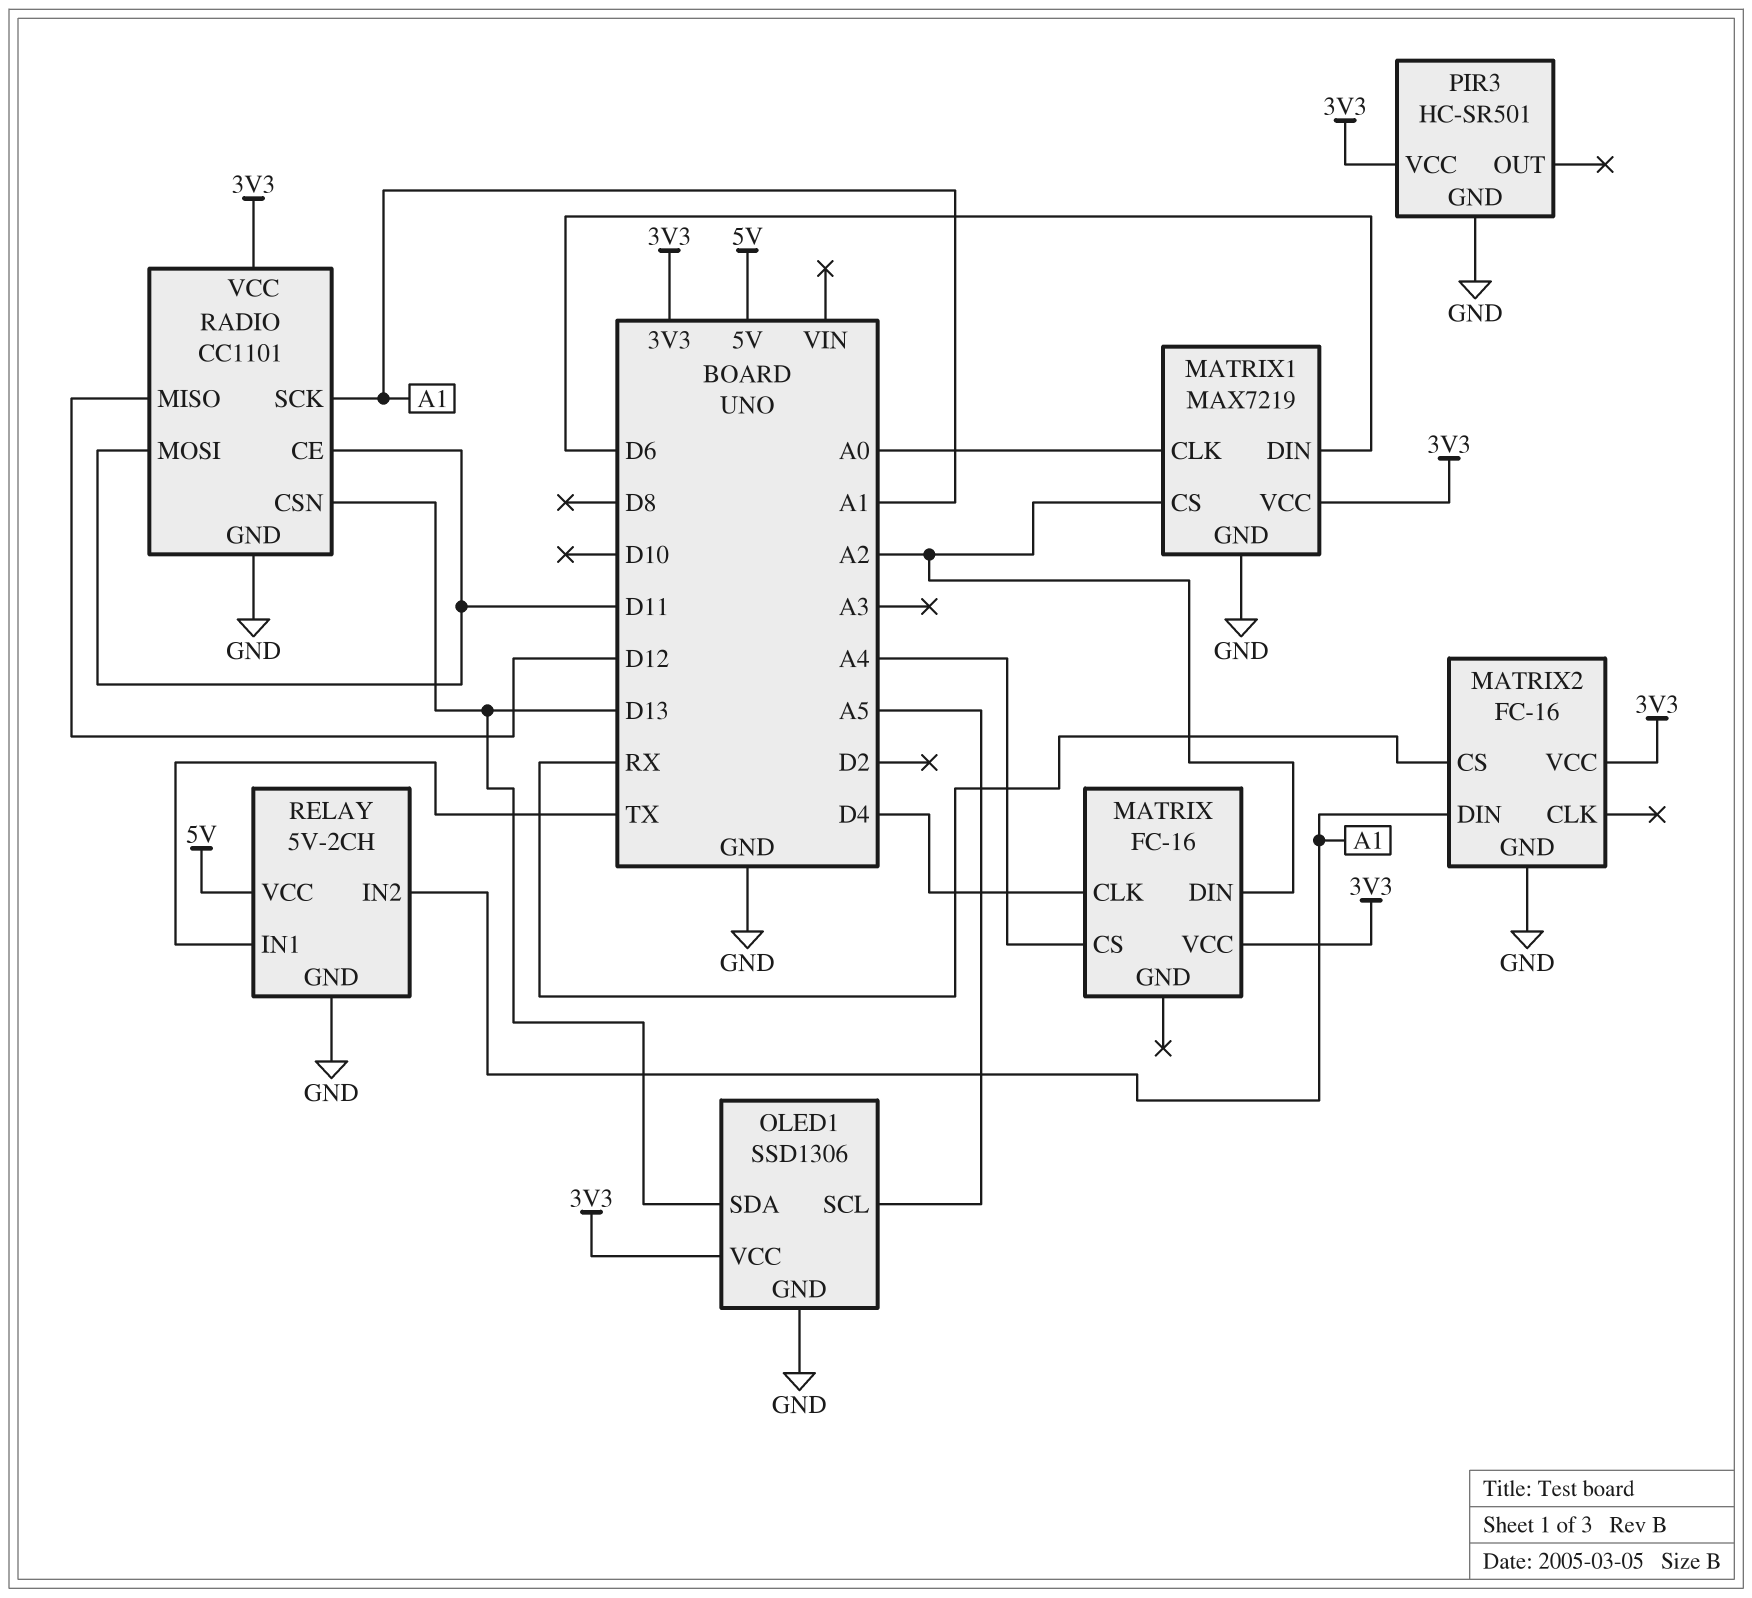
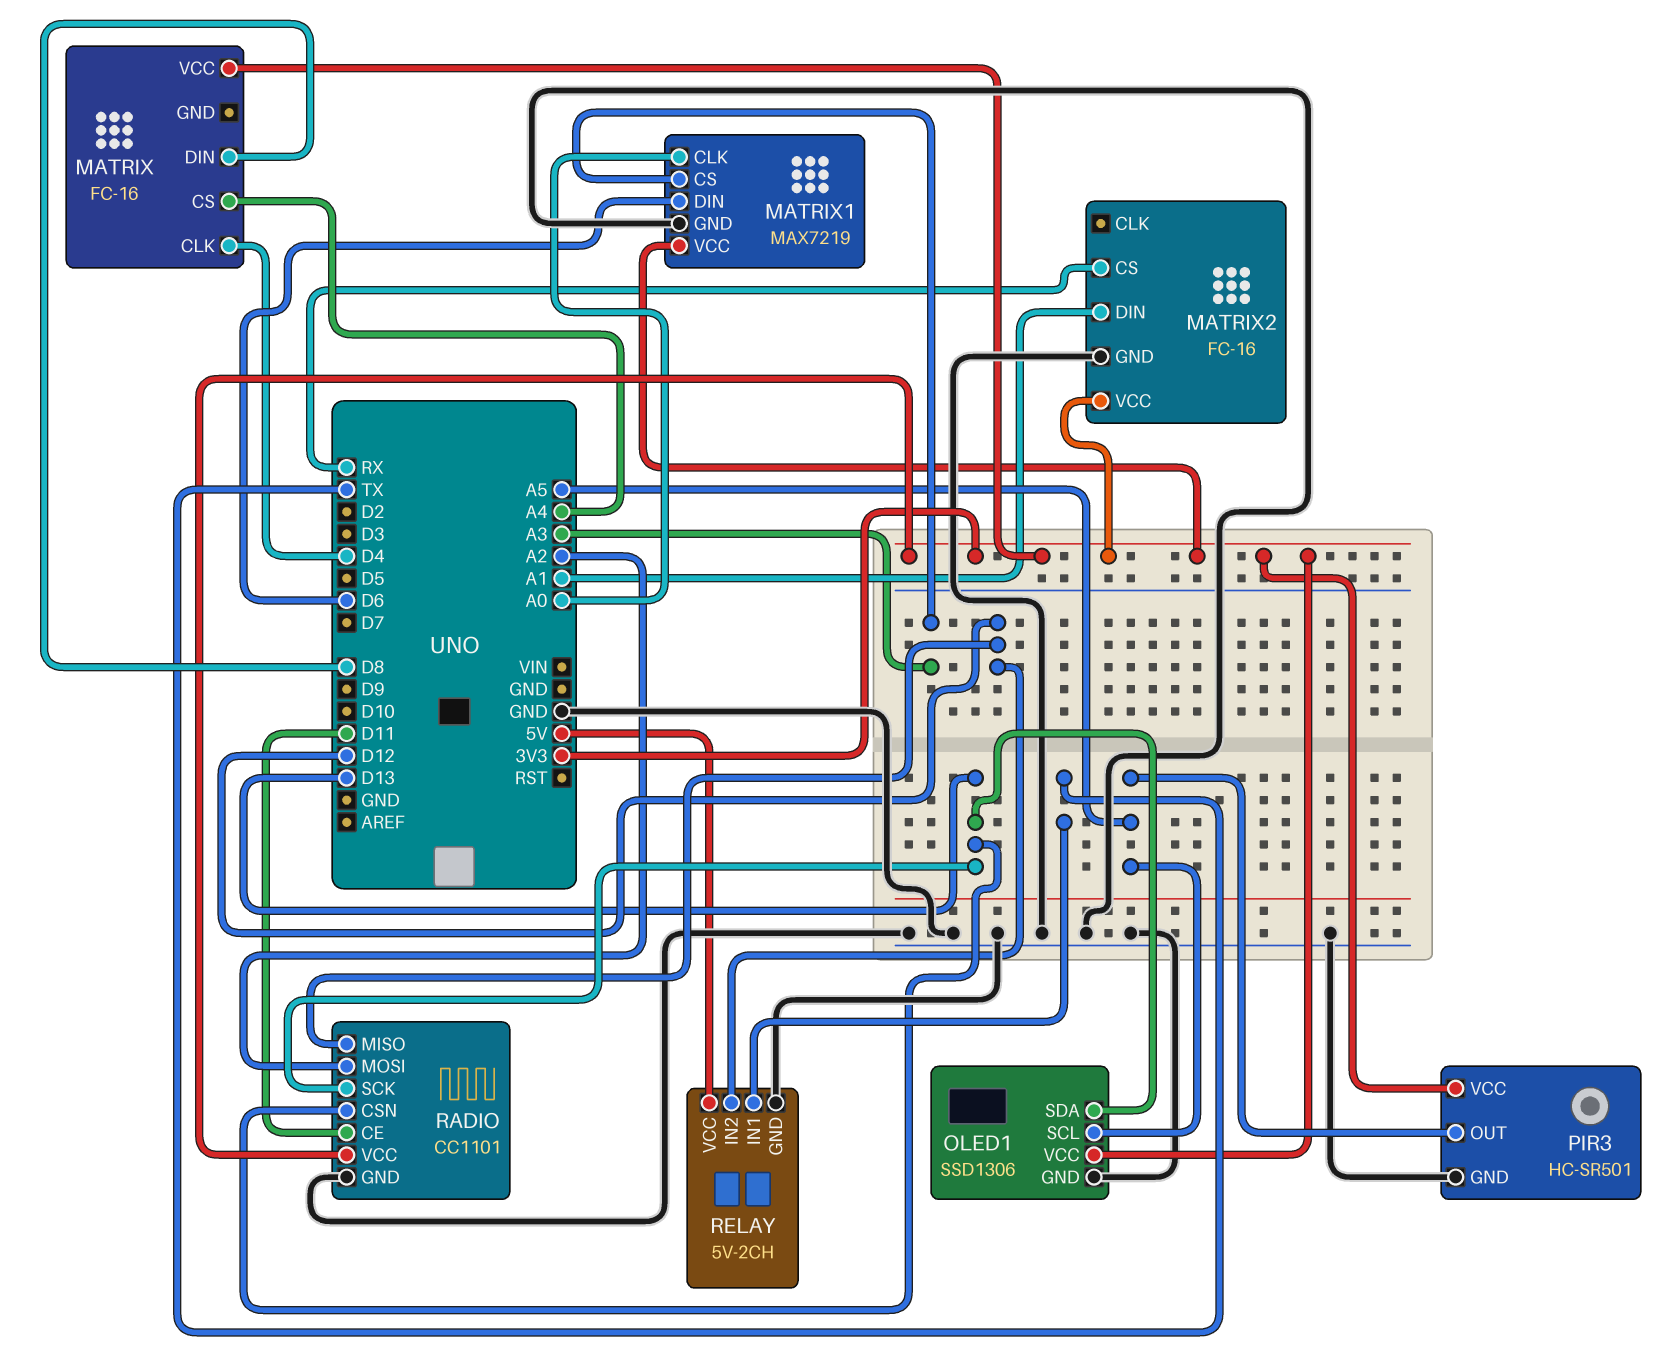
MATRIX pin DIN: A2 -> D8
MATRIX1 pin CS: A2 -> A3
PIR3 pin OUT: none -> A5
RADIO pin MOSI: D11 -> A2
RADIO pin SCK: A1 -> D13
RELAY pin IN2: A1 -> D12

